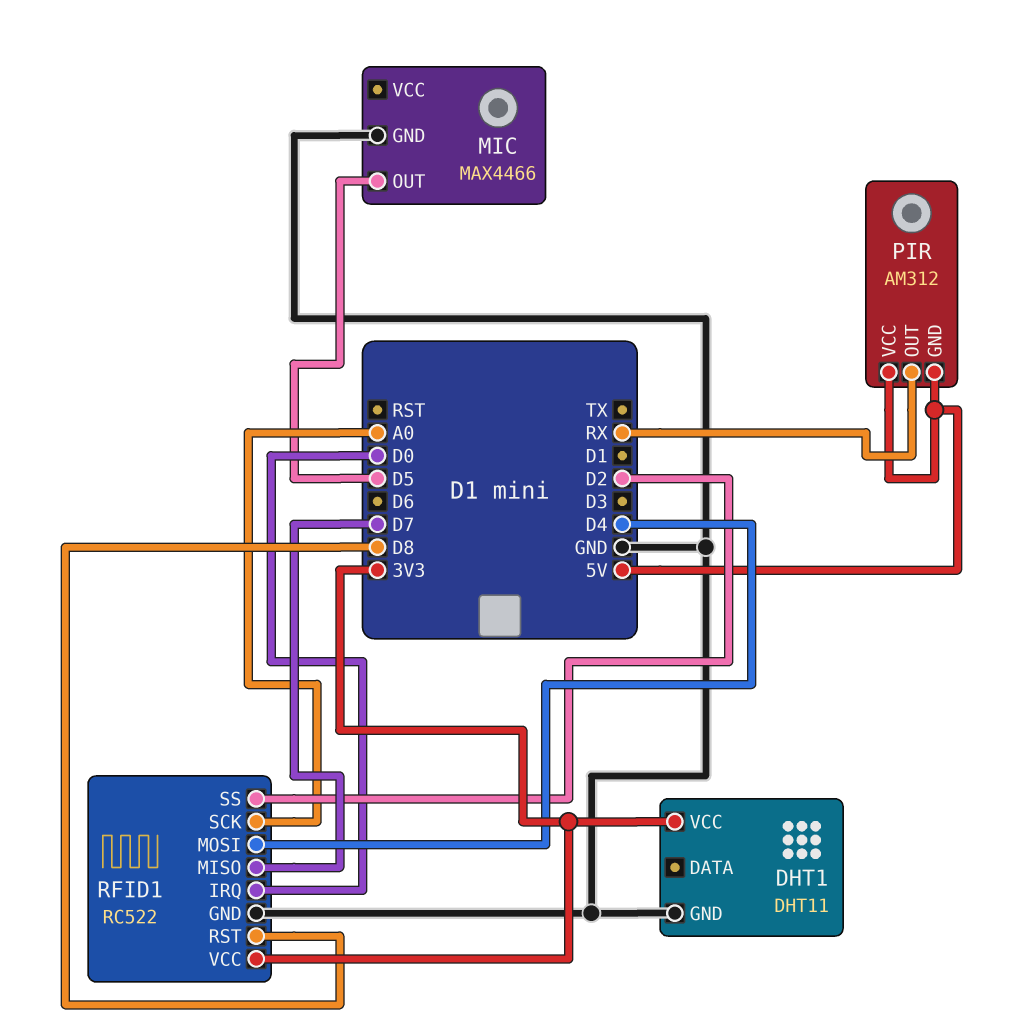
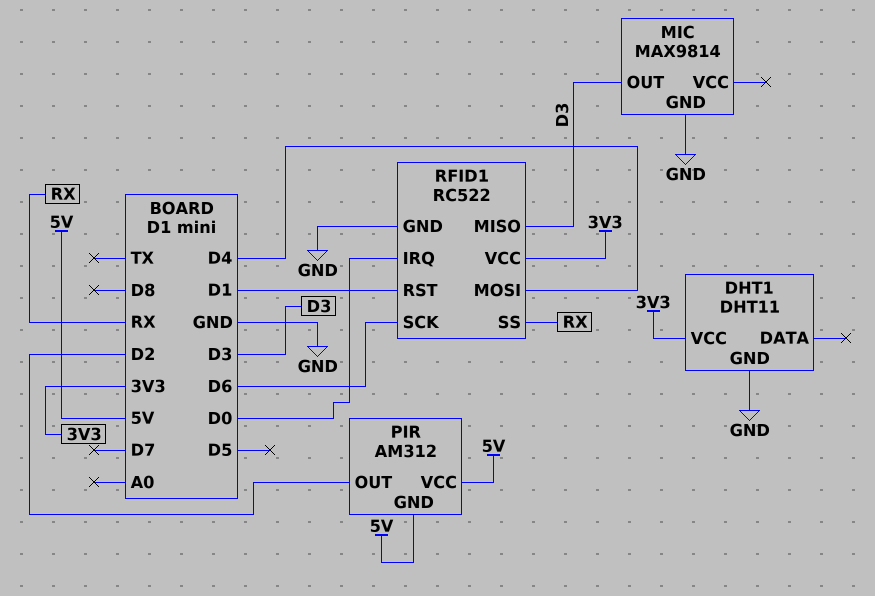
MIC: MAX4466 -> MAX9814
MIC pin OUT: D5 -> D3
PIR pin OUT: RX -> D2
RFID1 pin MISO: D7 -> D3
RFID1 pin RST: D8 -> D1
RFID1 pin SCK: A0 -> D6
RFID1 pin SS: D2 -> RX

